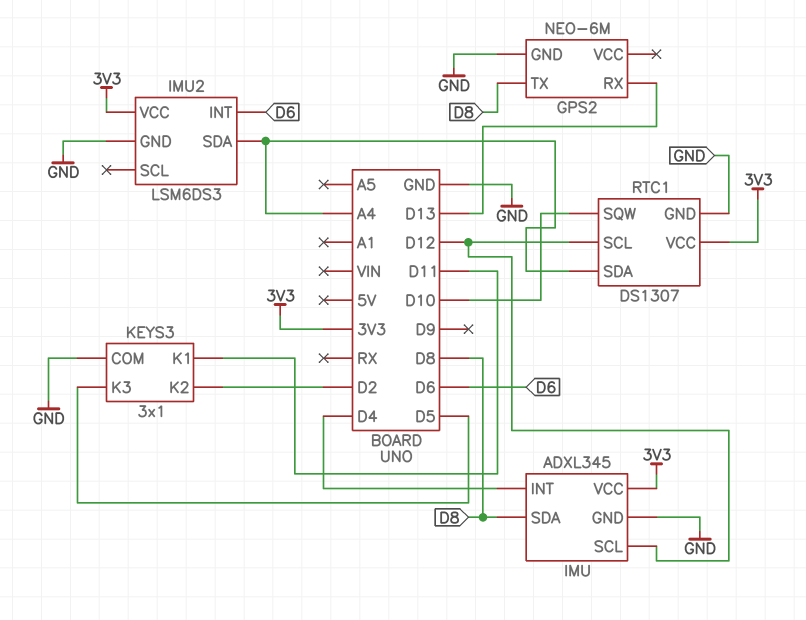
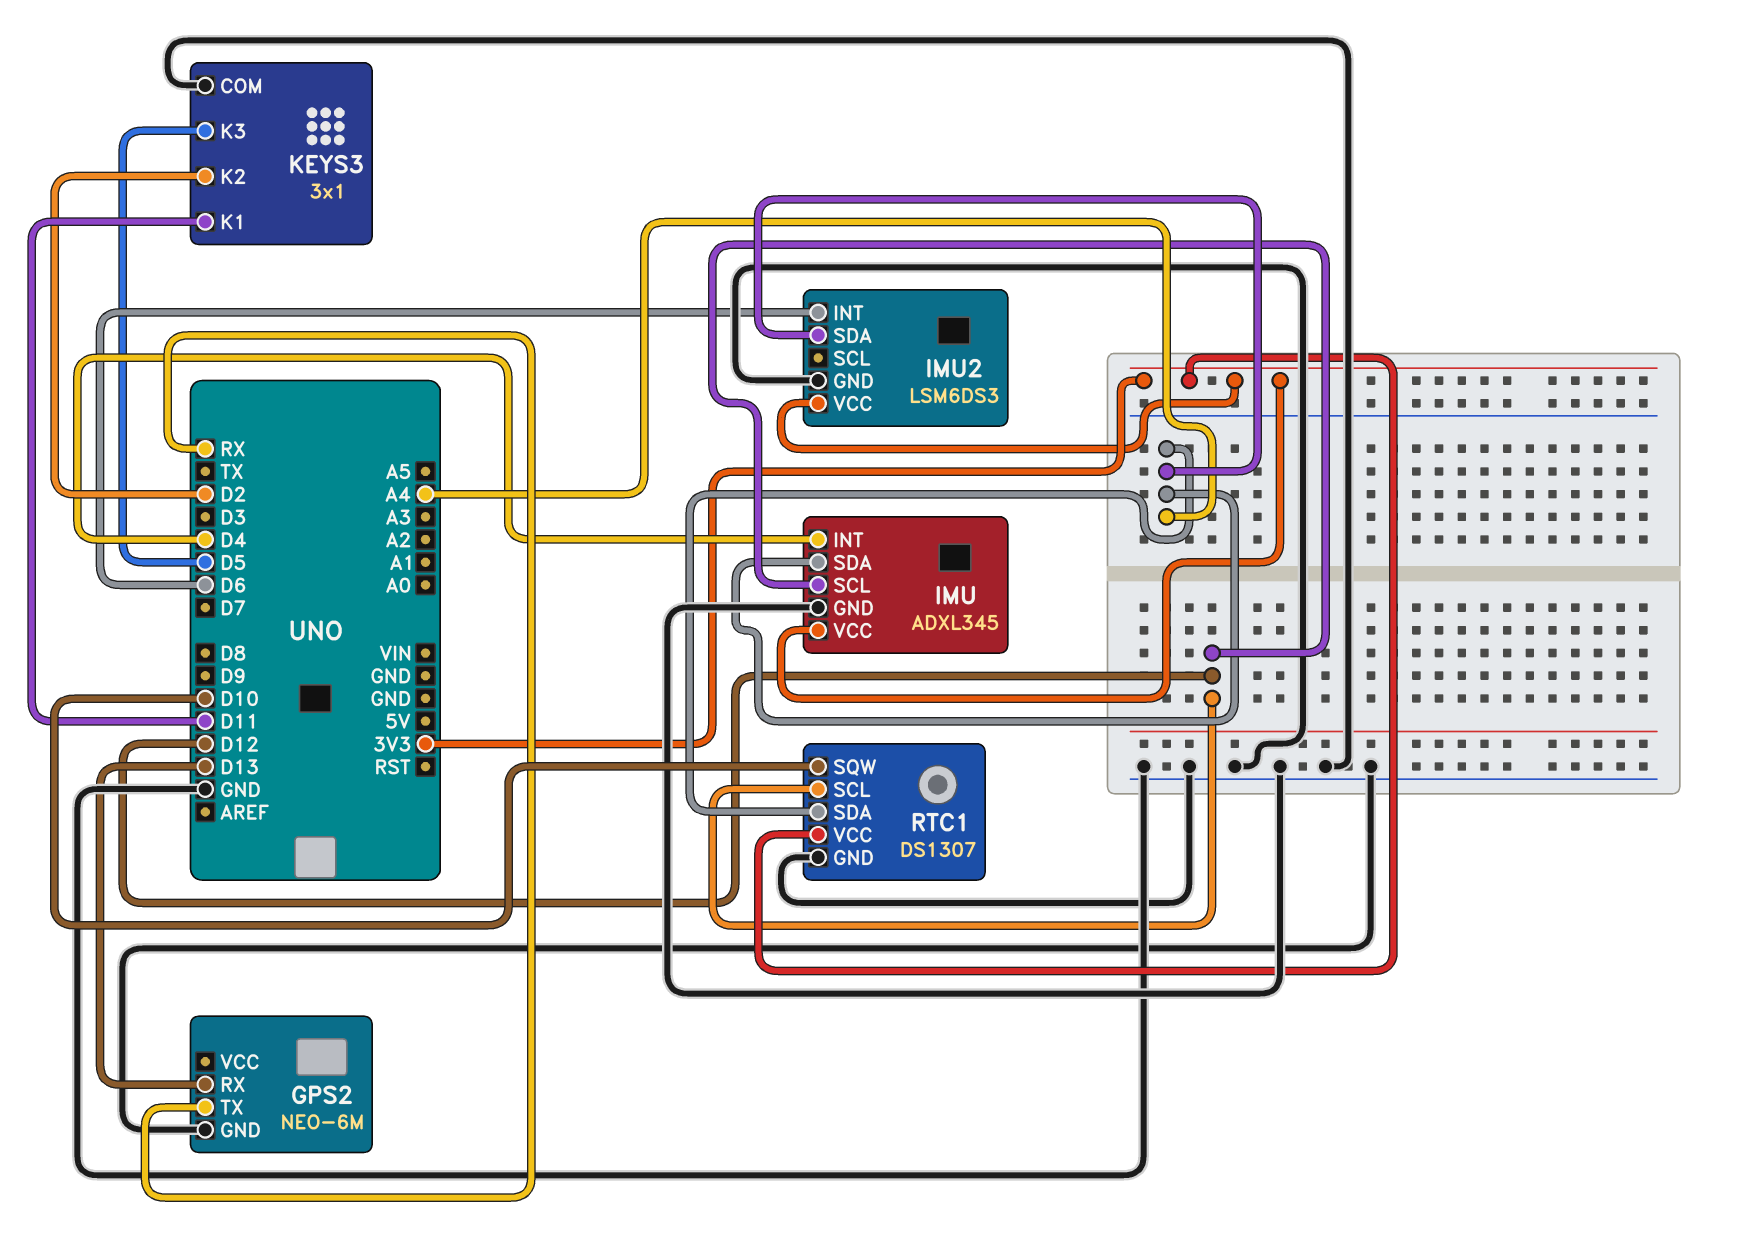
GPS2 pin TX: D8 -> RX
IMU pin SDA: D8 -> A4

